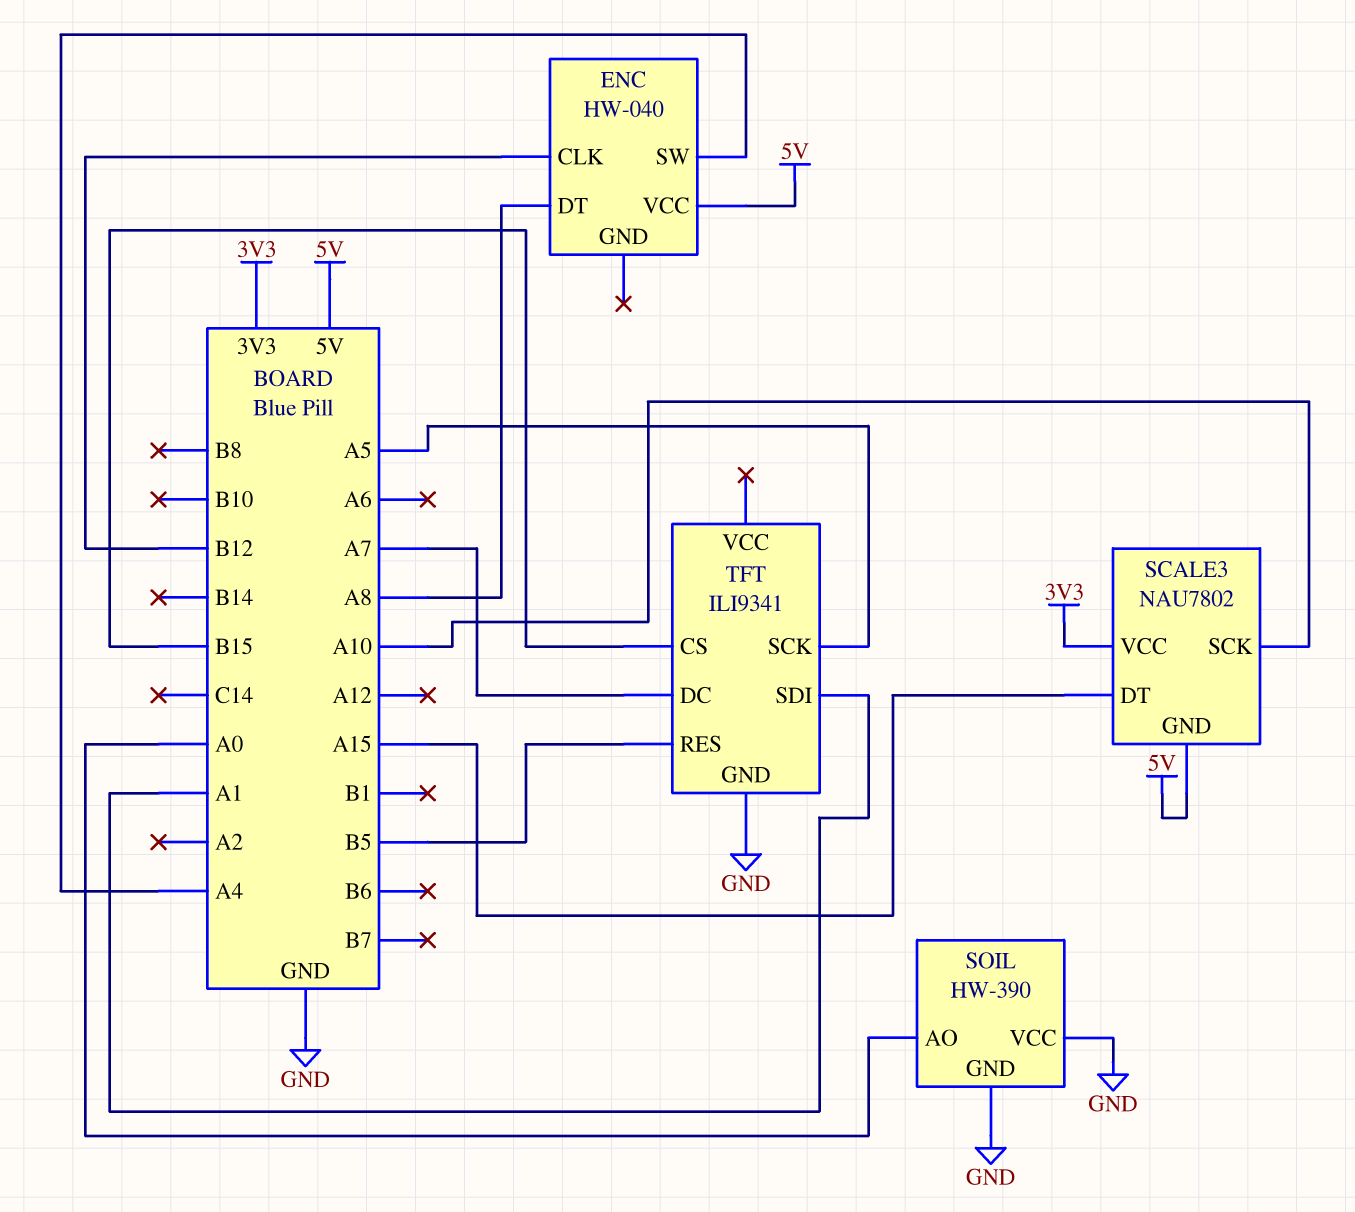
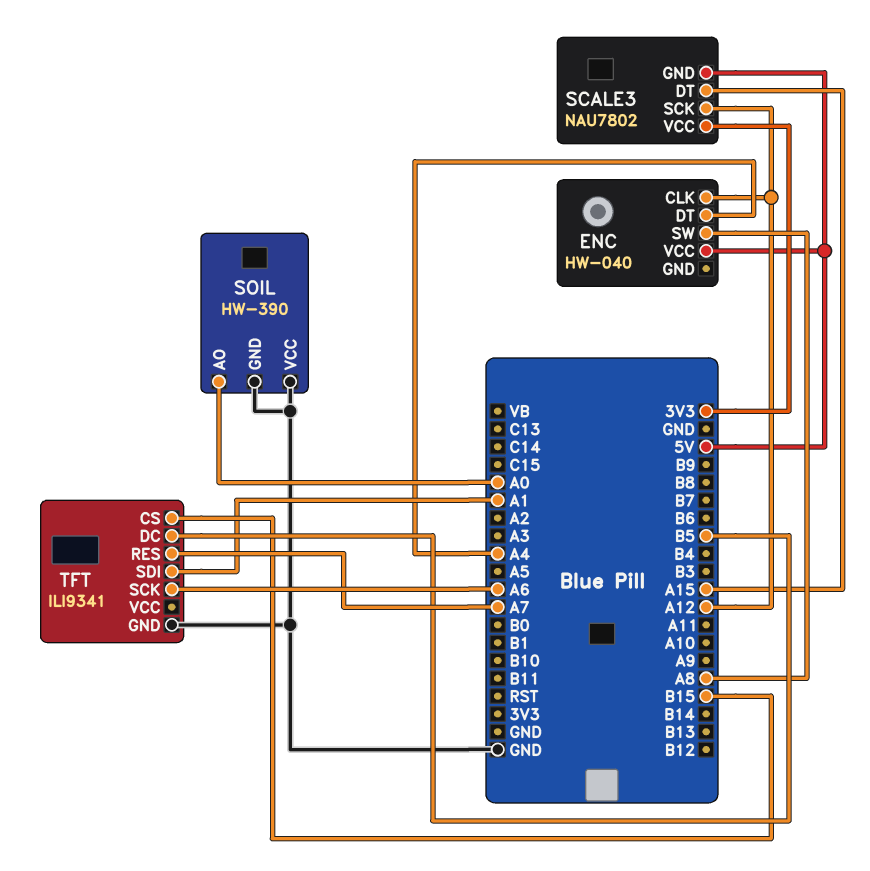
ENC pin CLK: B12 -> A12
ENC pin DT: A8 -> A4
ENC pin SW: A4 -> A8
SCALE3 pin SCK: A10 -> A12
TFT pin DC: A7 -> B5
TFT pin RES: B5 -> A7
TFT pin SCK: A5 -> A6

